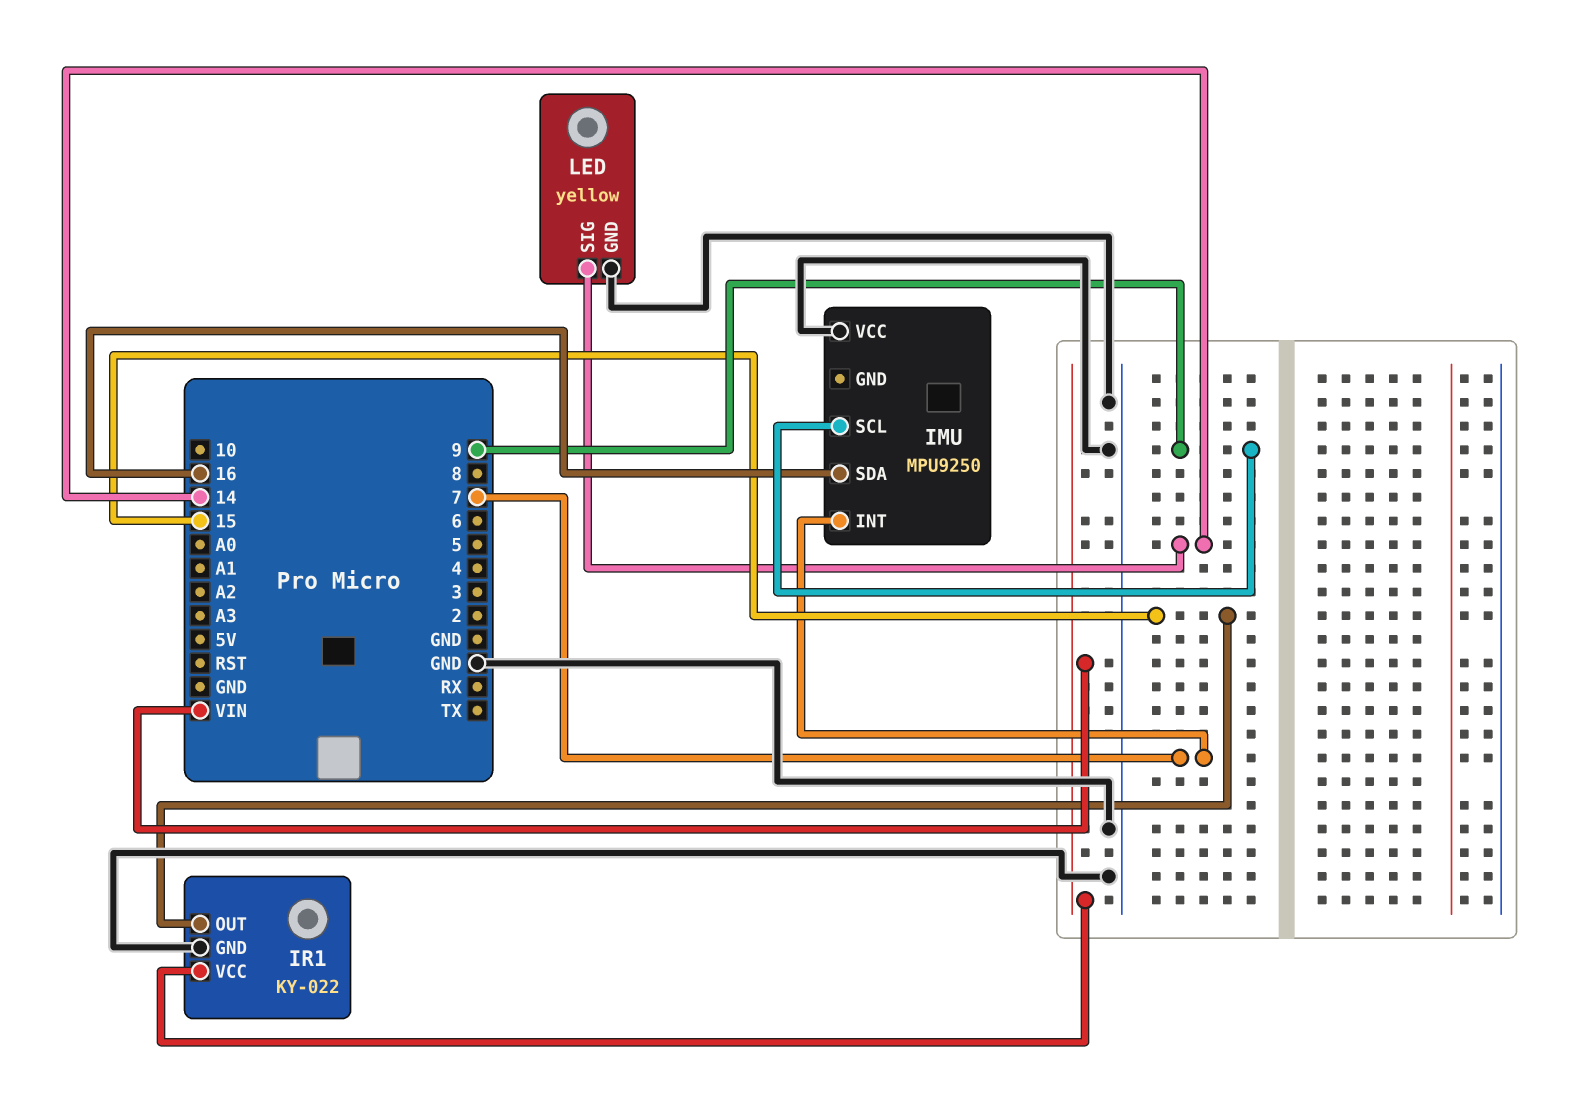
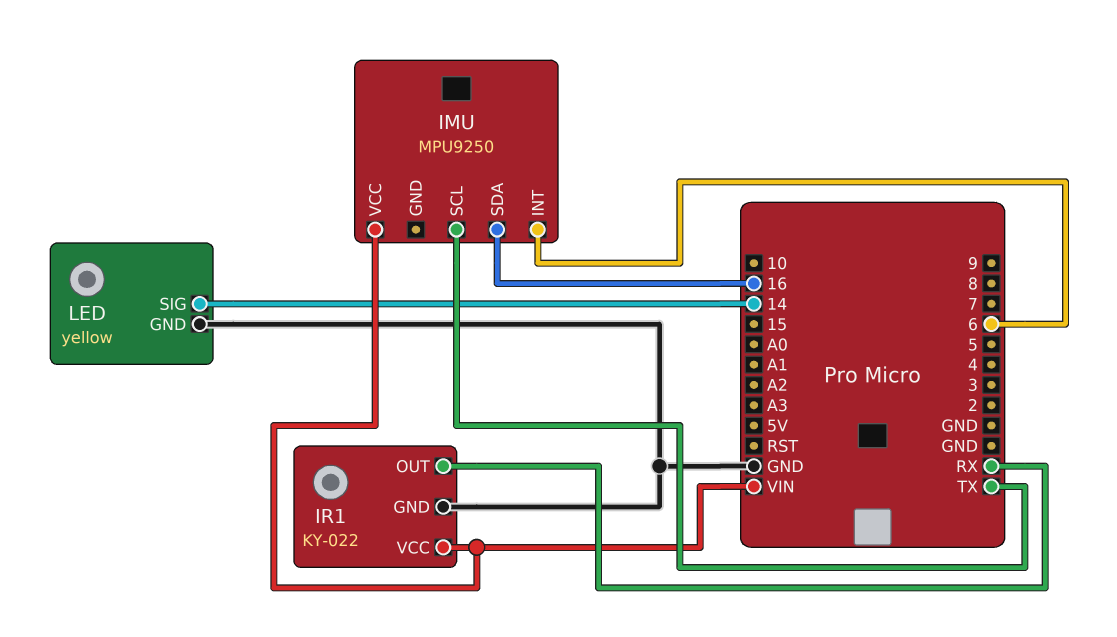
IMU pin INT: 7 -> 6
IMU pin SCL: 9 -> TX
IMU pin VCC: GND -> VIN
IR1 pin OUT: 15 -> RX

